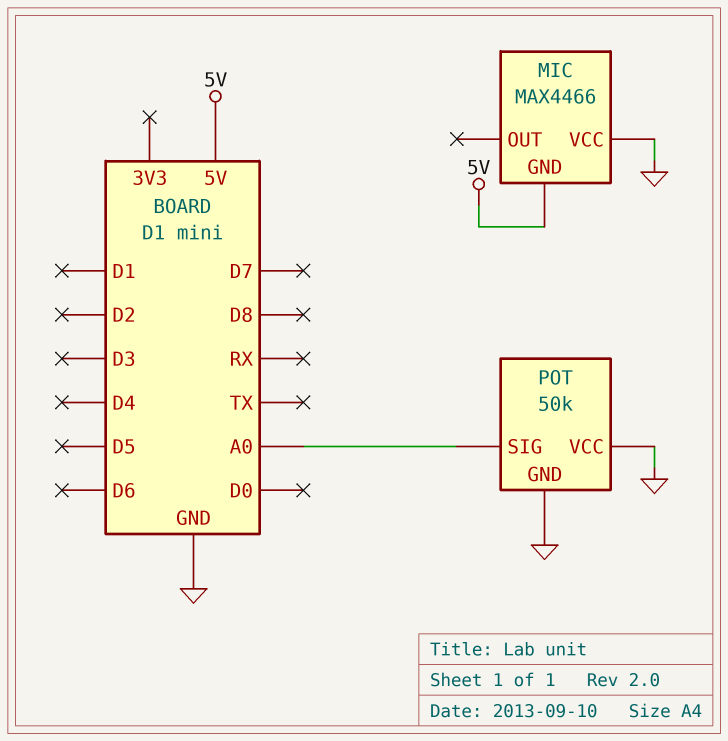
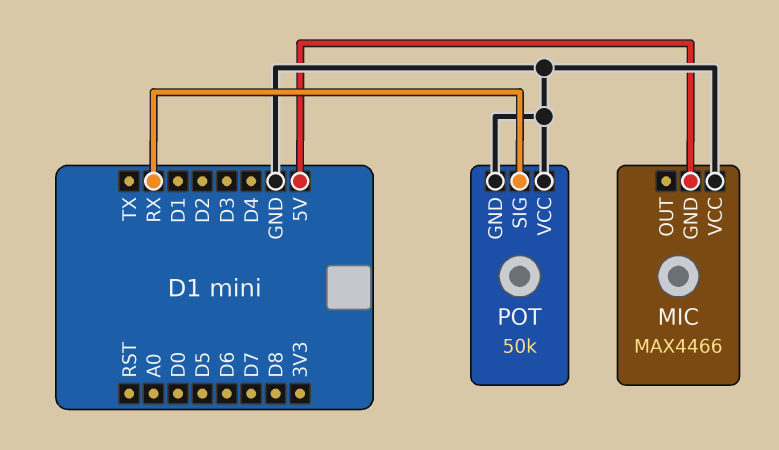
POT pin SIG: A0 -> RX

